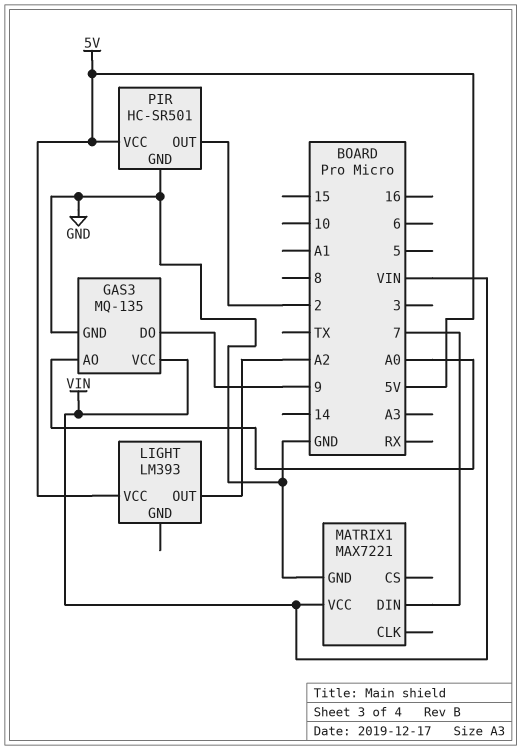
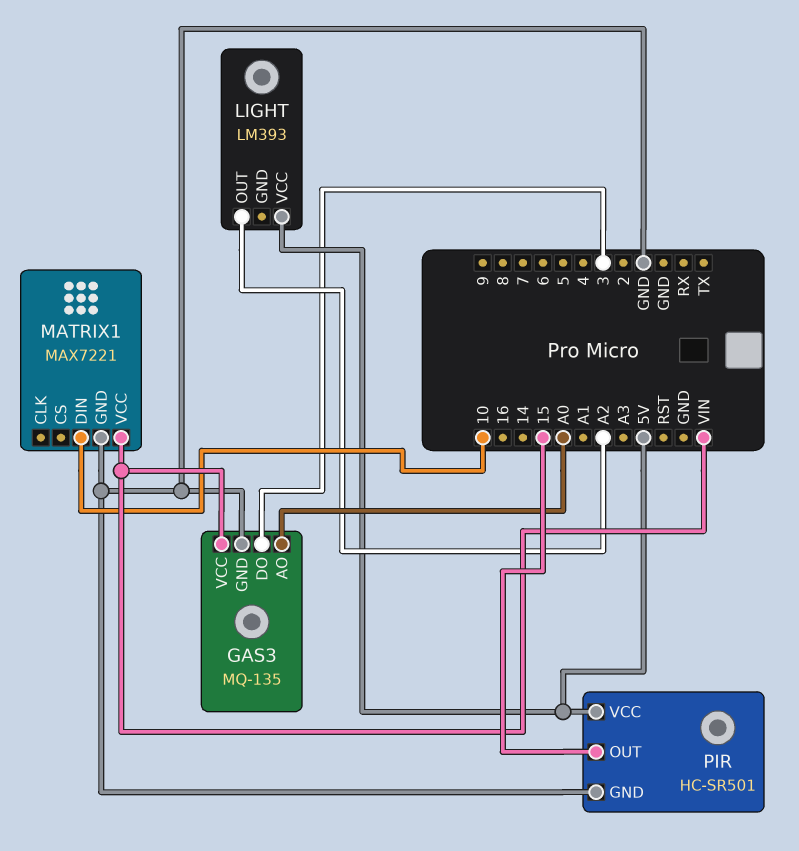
GAS3 pin DO: 9 -> 3
MATRIX1 pin DIN: 7 -> 10
PIR pin OUT: 2 -> 15

